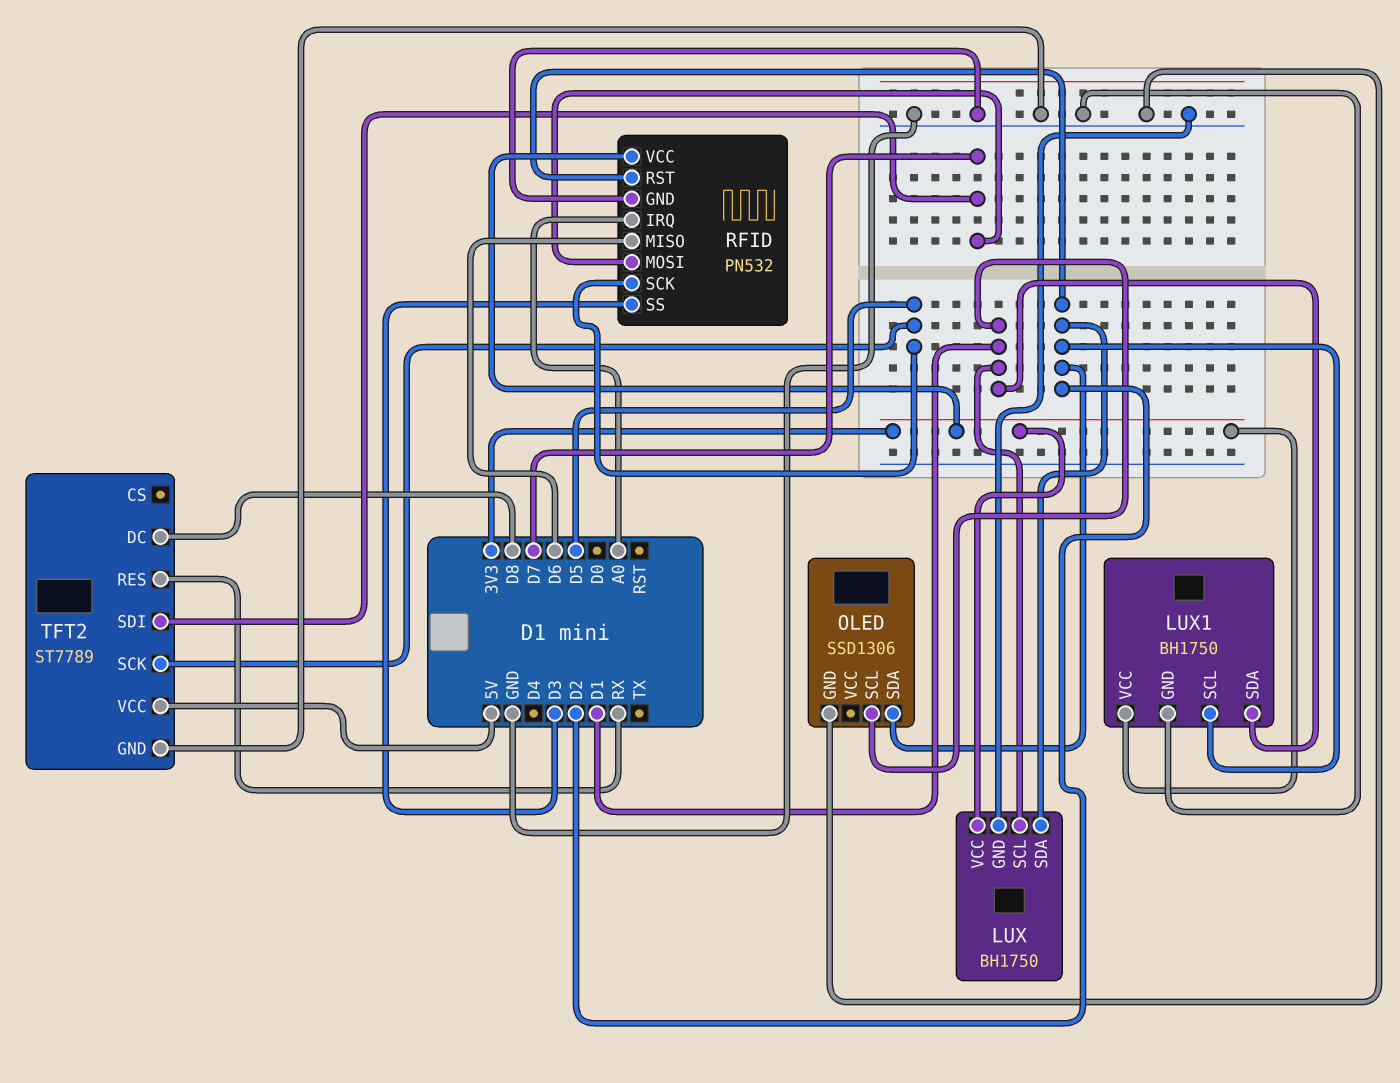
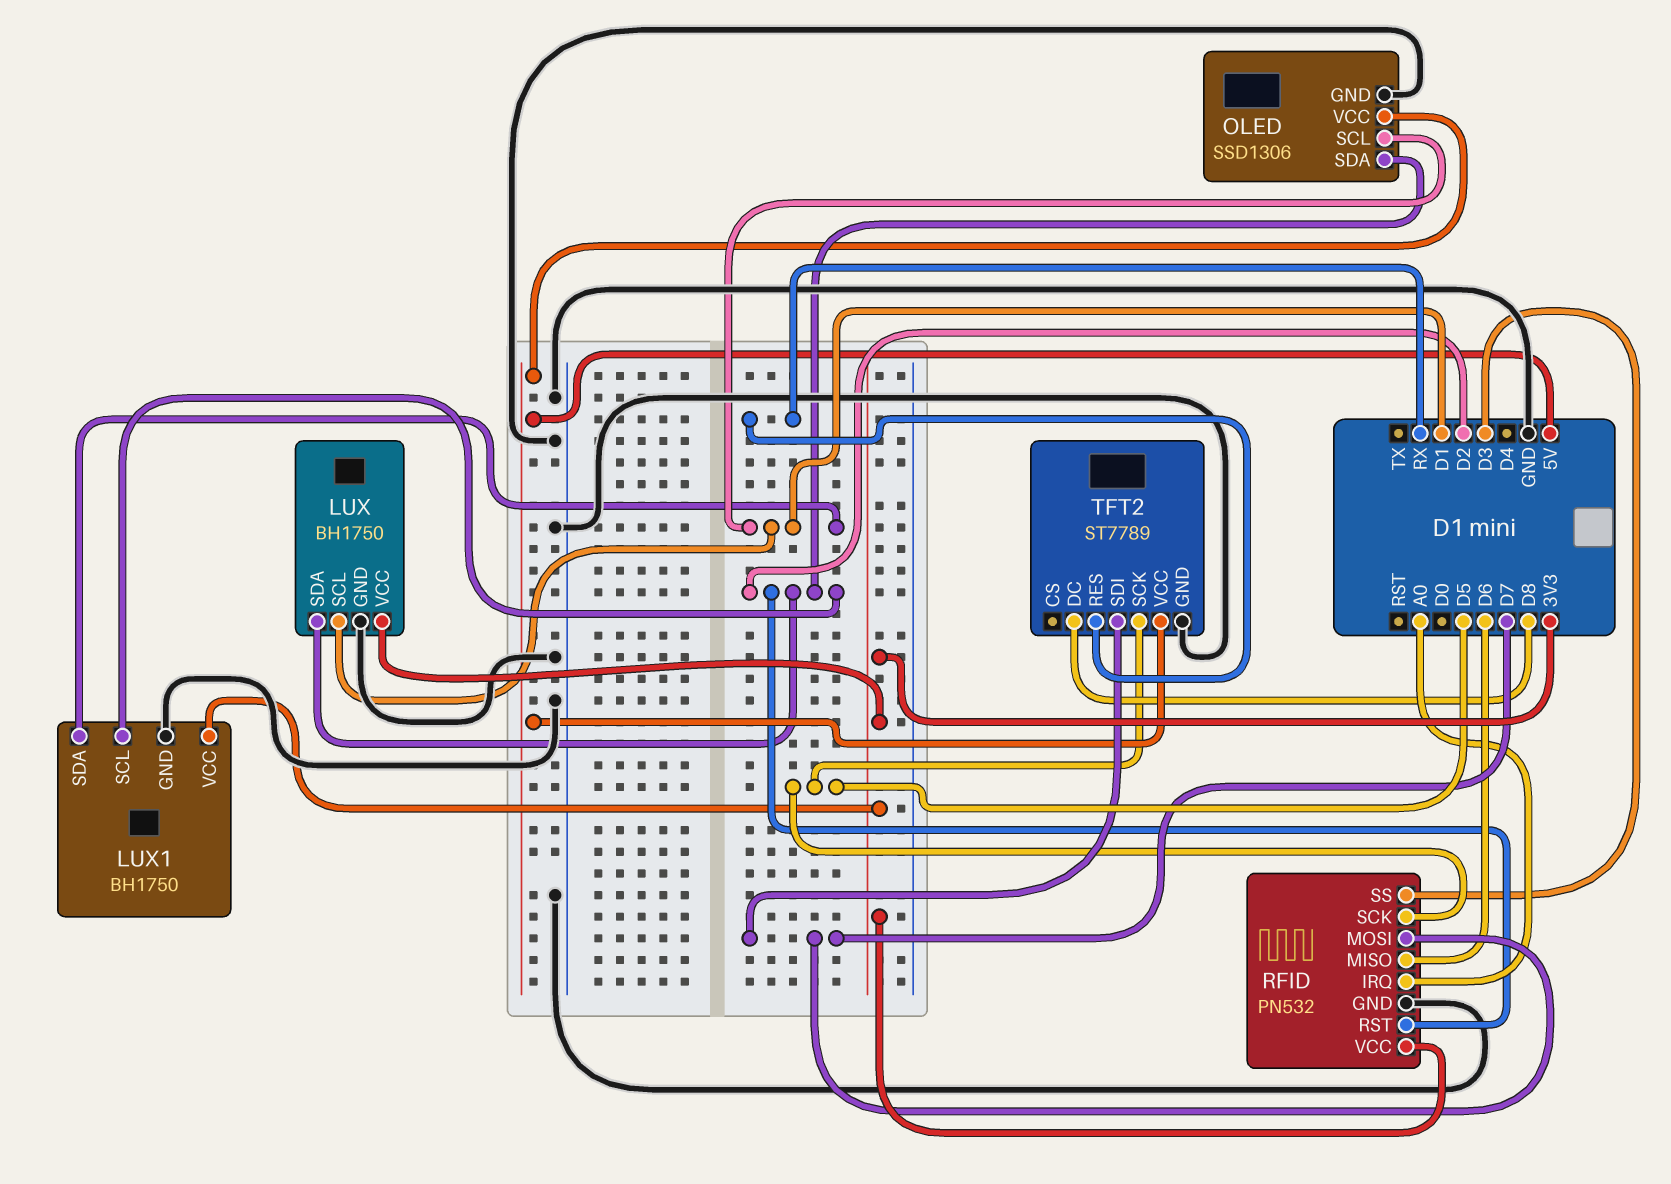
OLED pin VCC: none -> 5V

